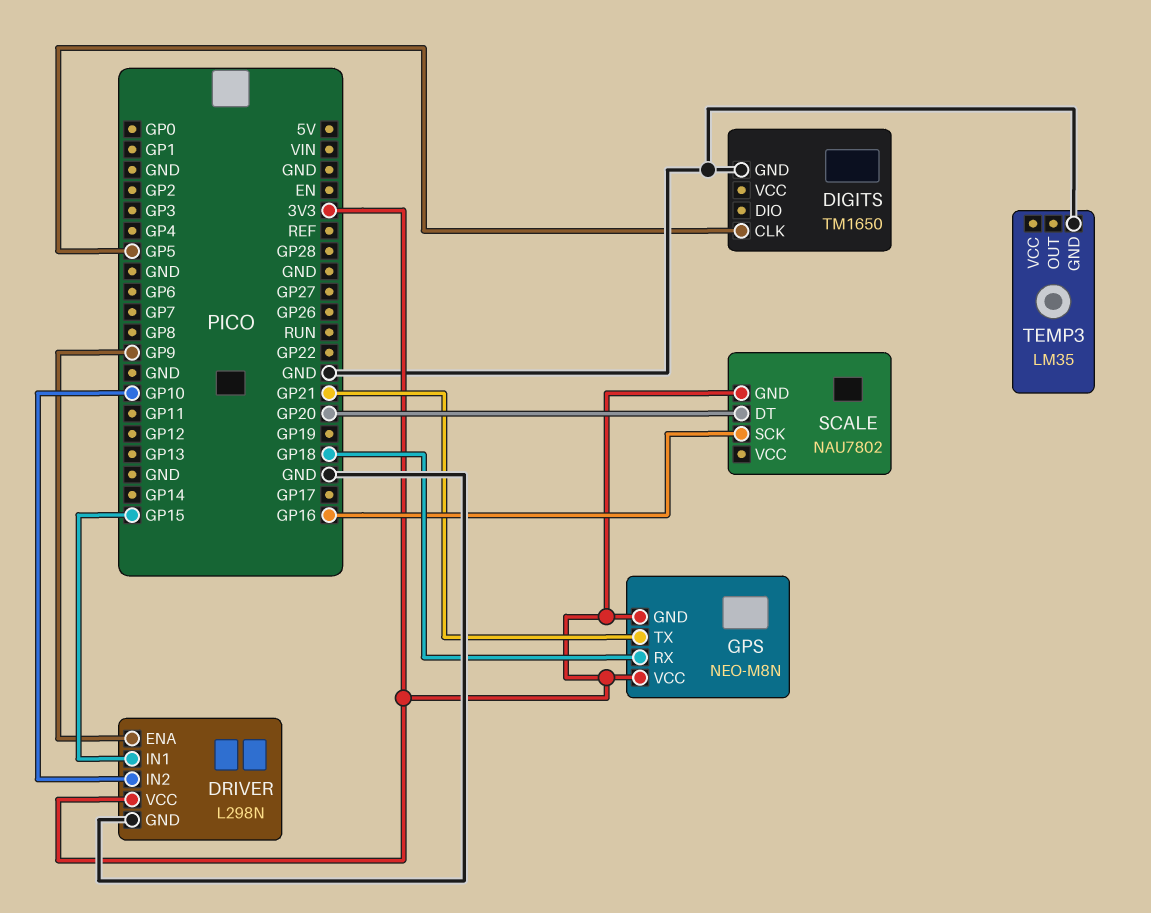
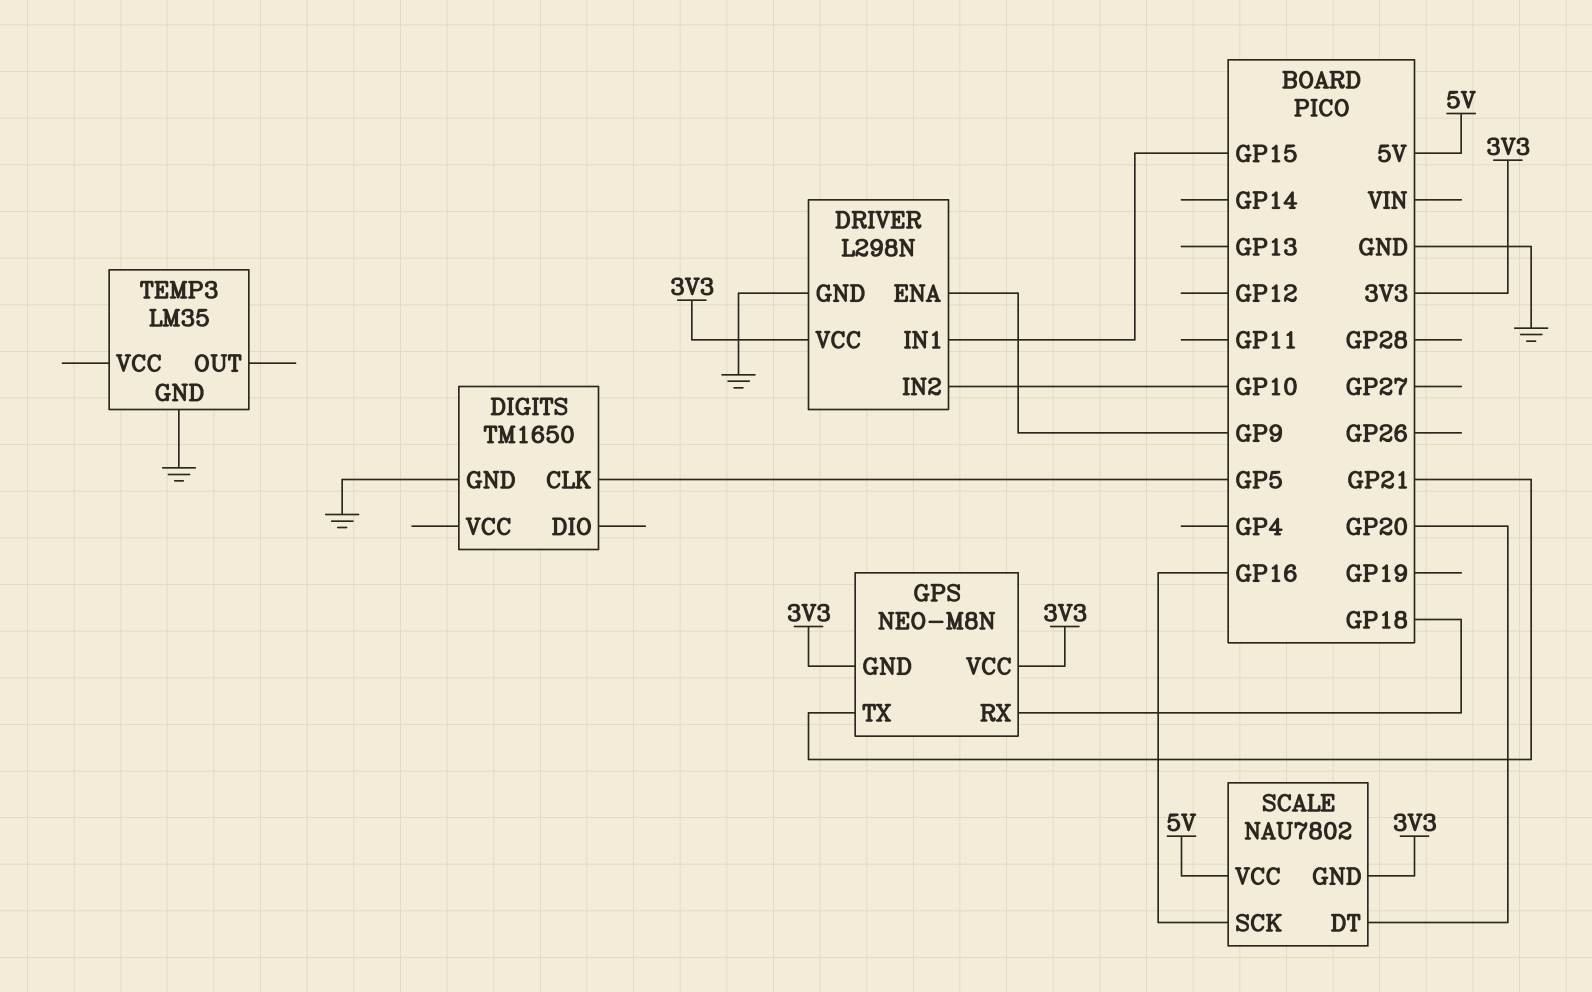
SCALE pin VCC: none -> 5V

